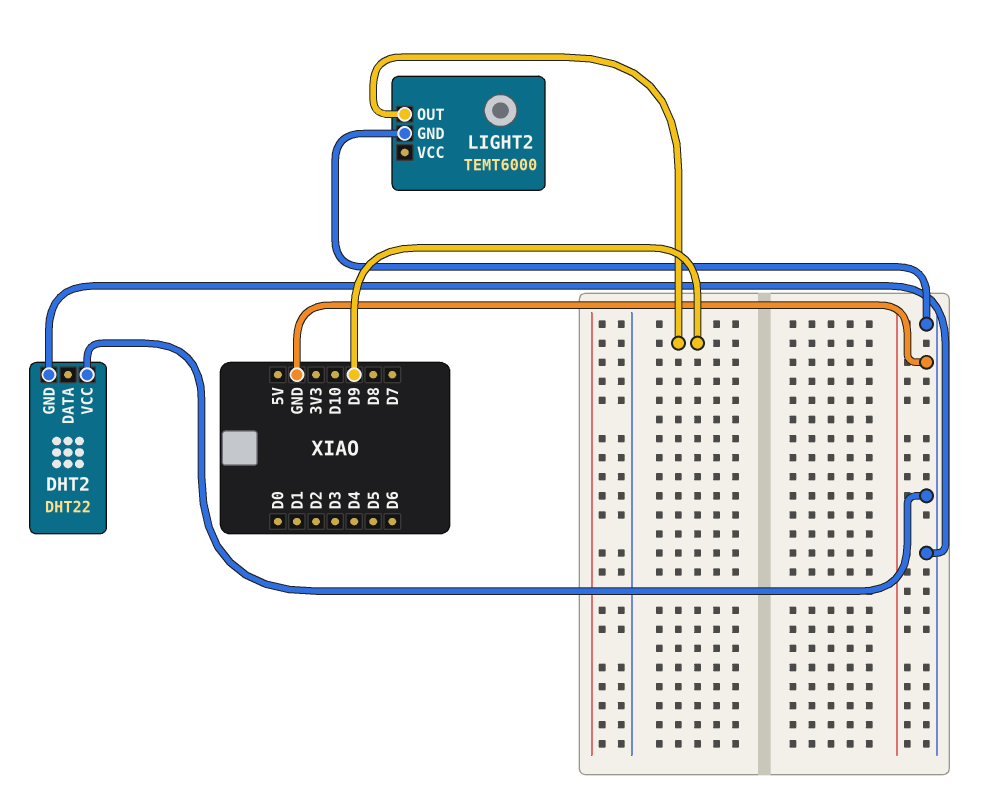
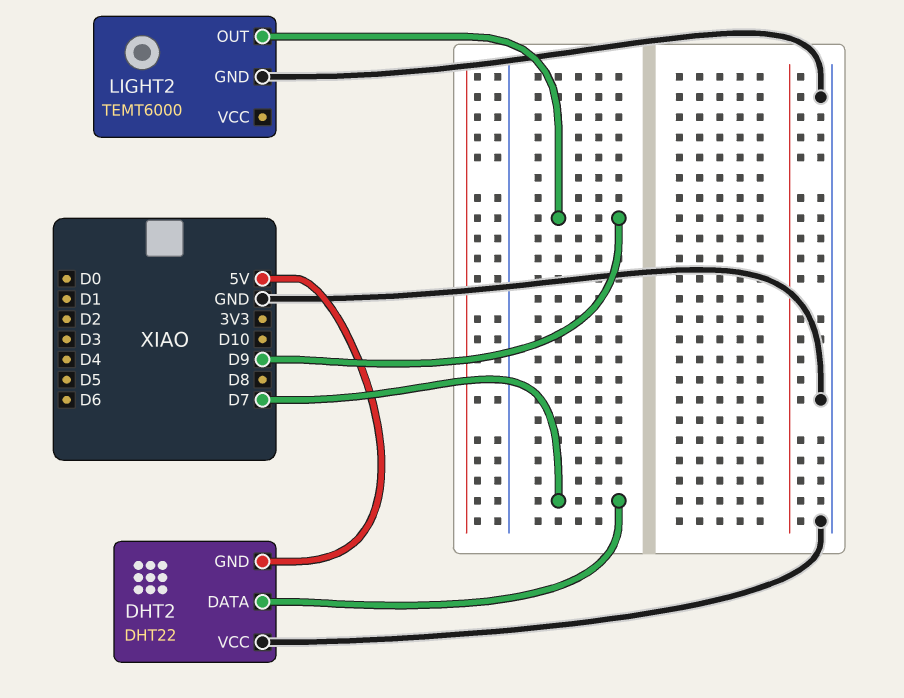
DHT2 pin DATA: none -> D7
DHT2 pin GND: GND -> 5V

